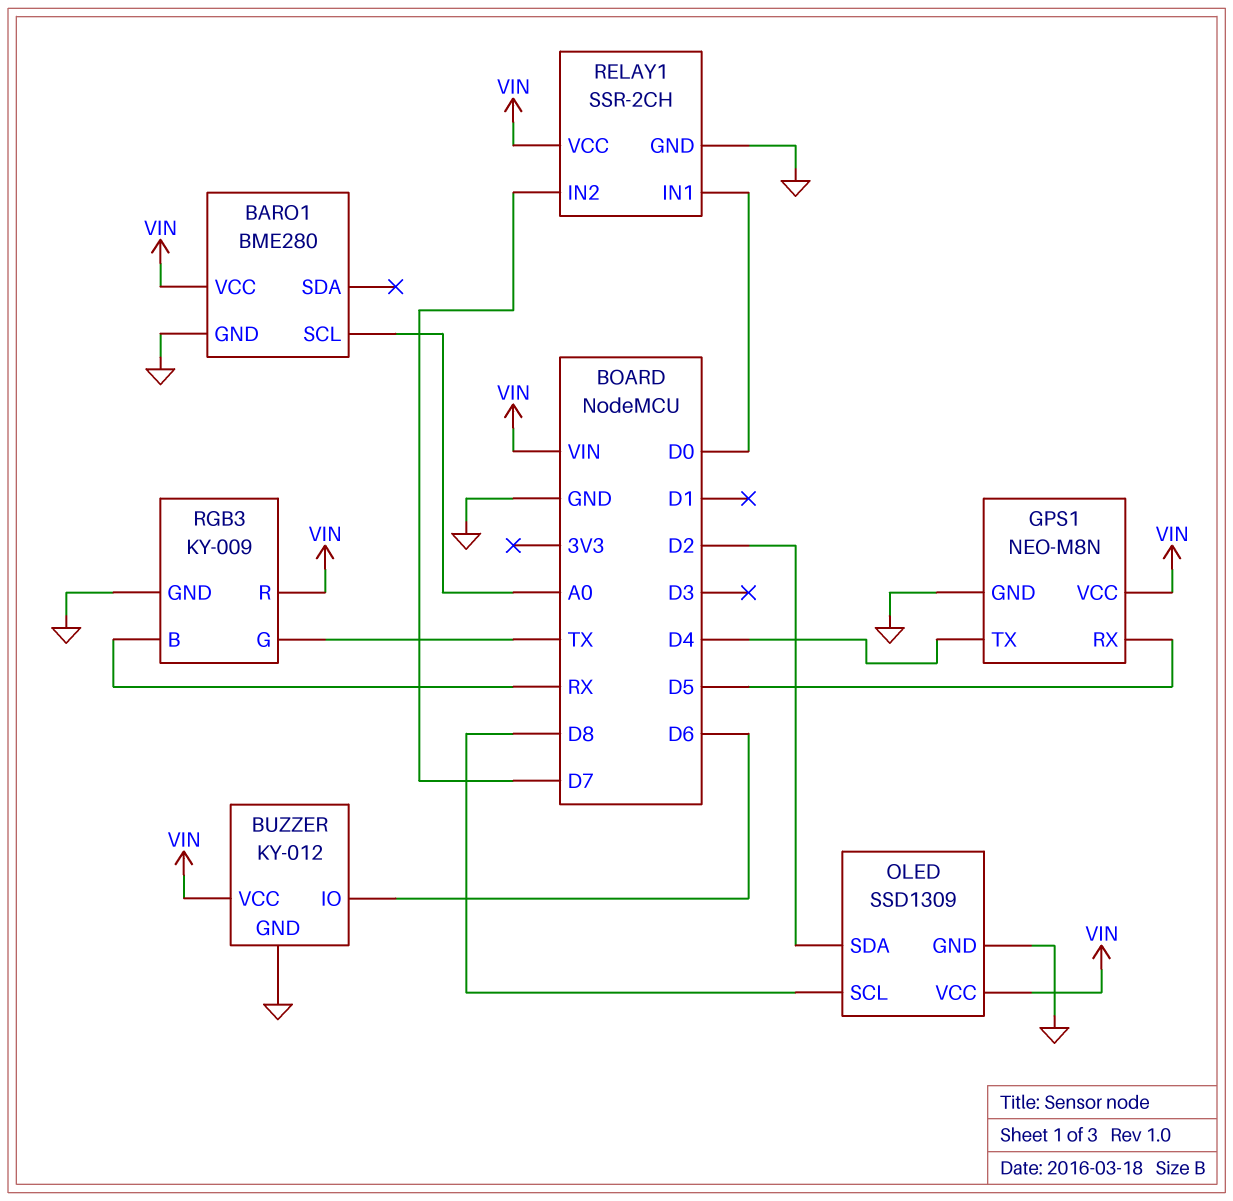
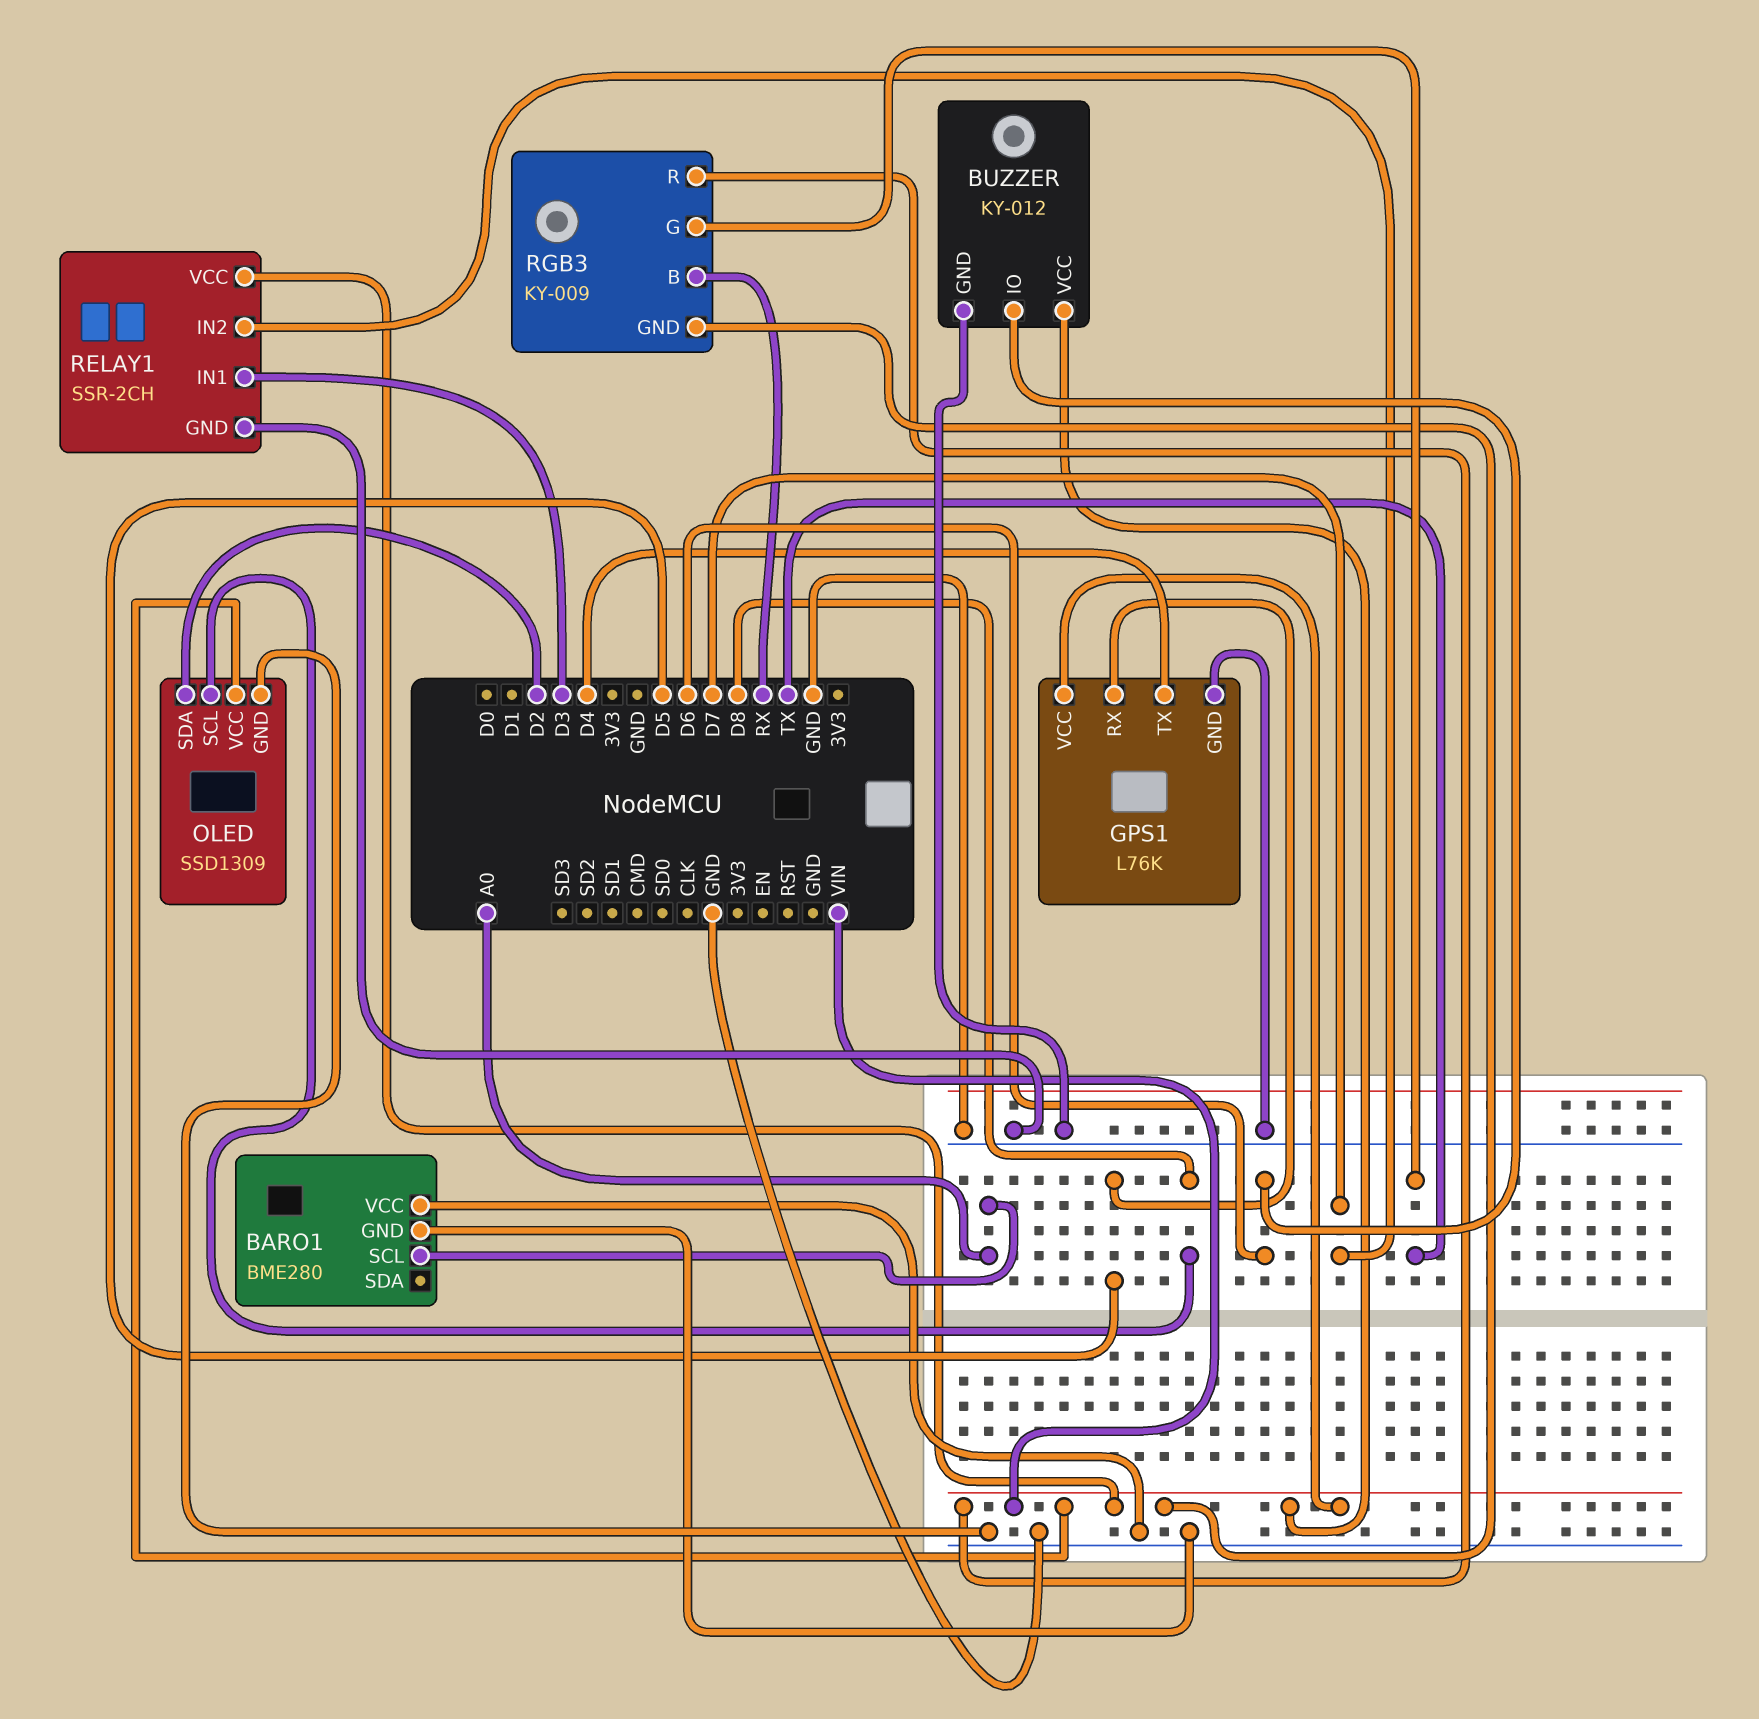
BARO1 pin VCC: VIN -> GND
GPS1: NEO-M8N -> L76K
RELAY1 pin IN1: D0 -> D3
RGB3 pin GND: GND -> VIN

